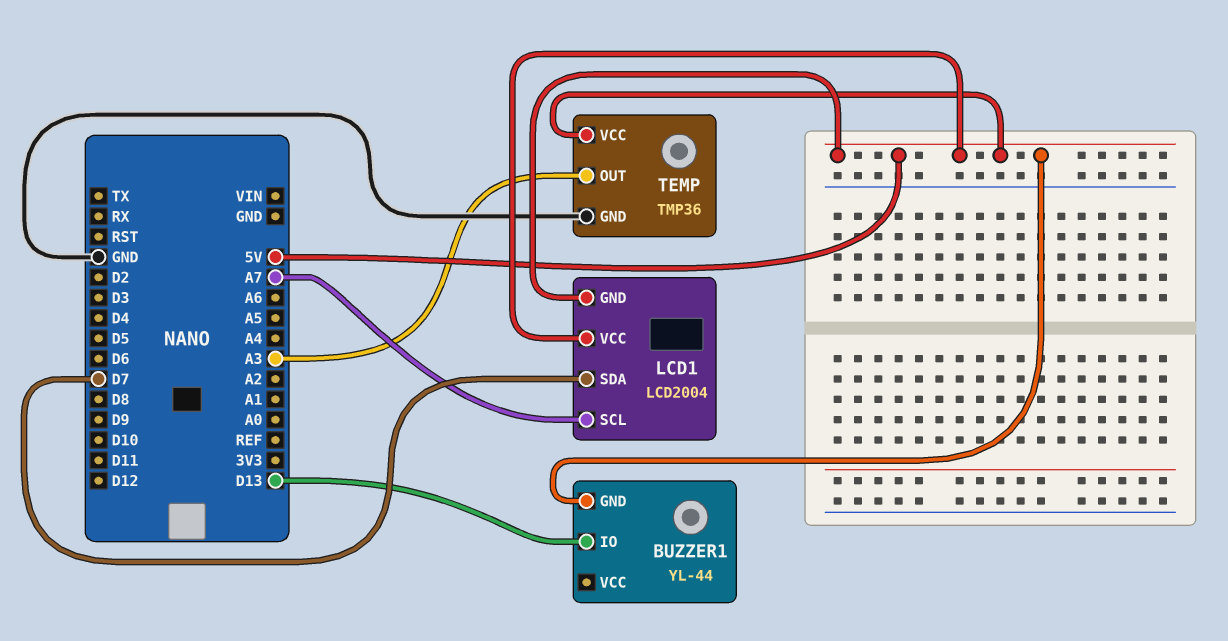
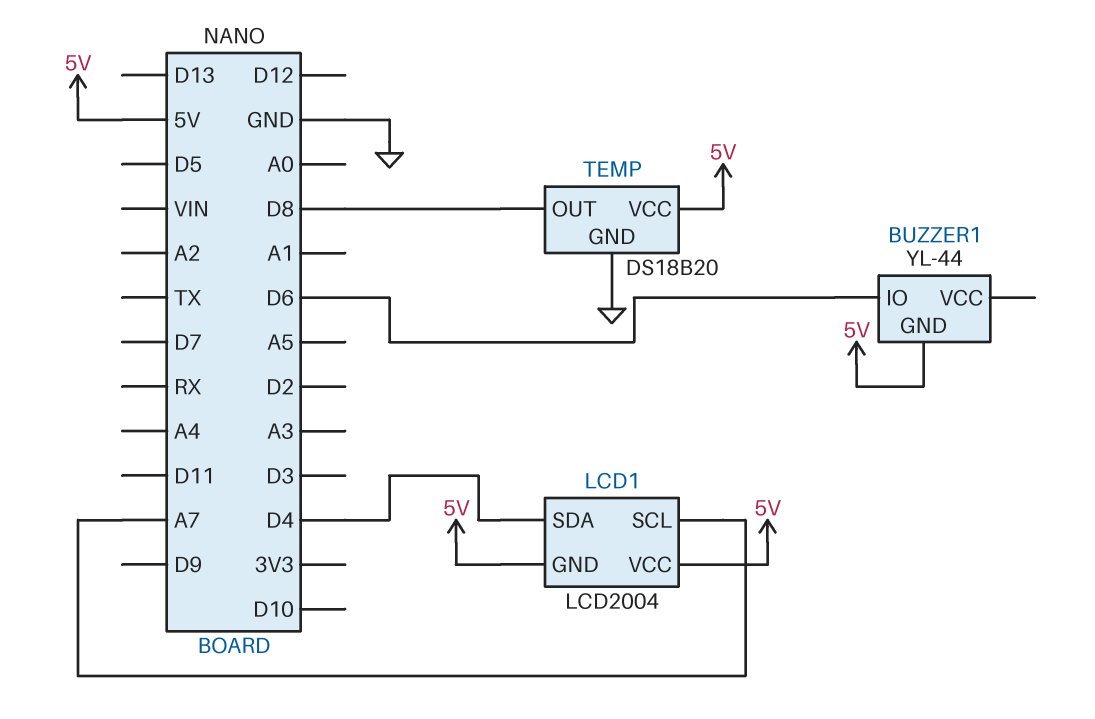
BUZZER1 pin IO: D13 -> D6
LCD1 pin SDA: D7 -> D4
TEMP: TMP36 -> DS18B20
TEMP pin OUT: A3 -> D8

